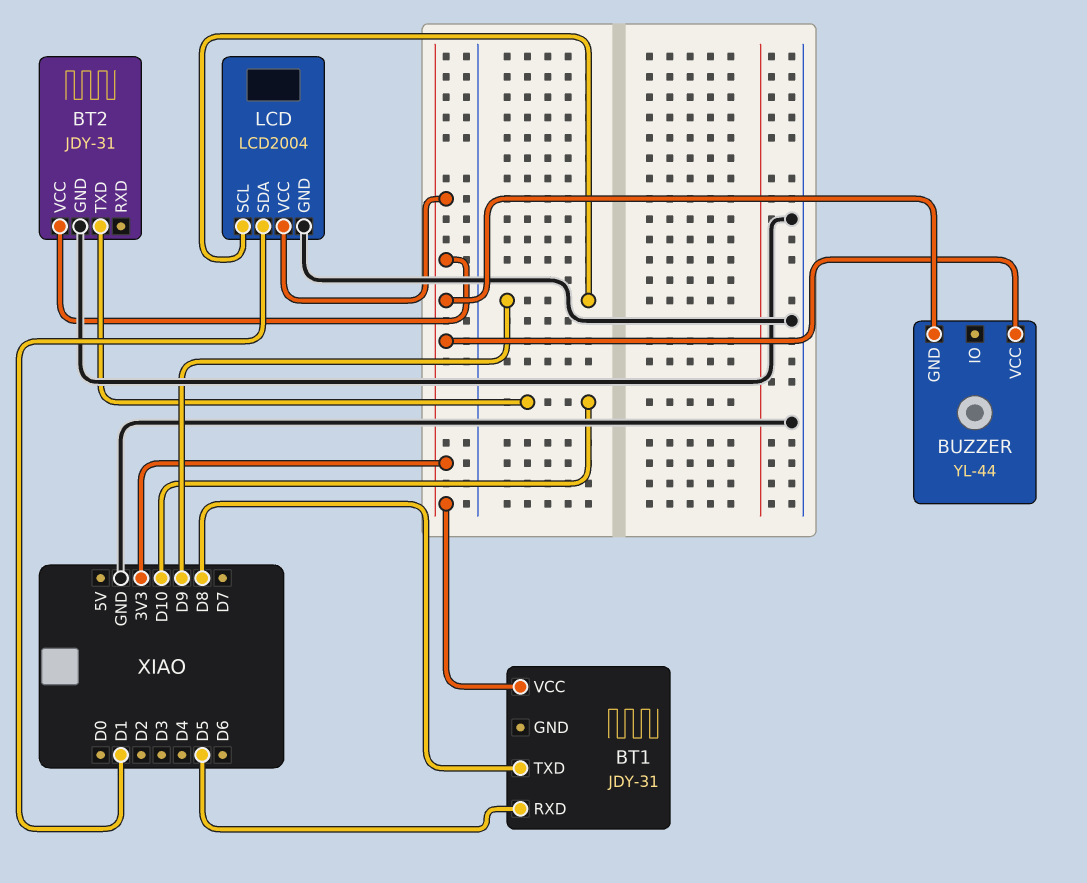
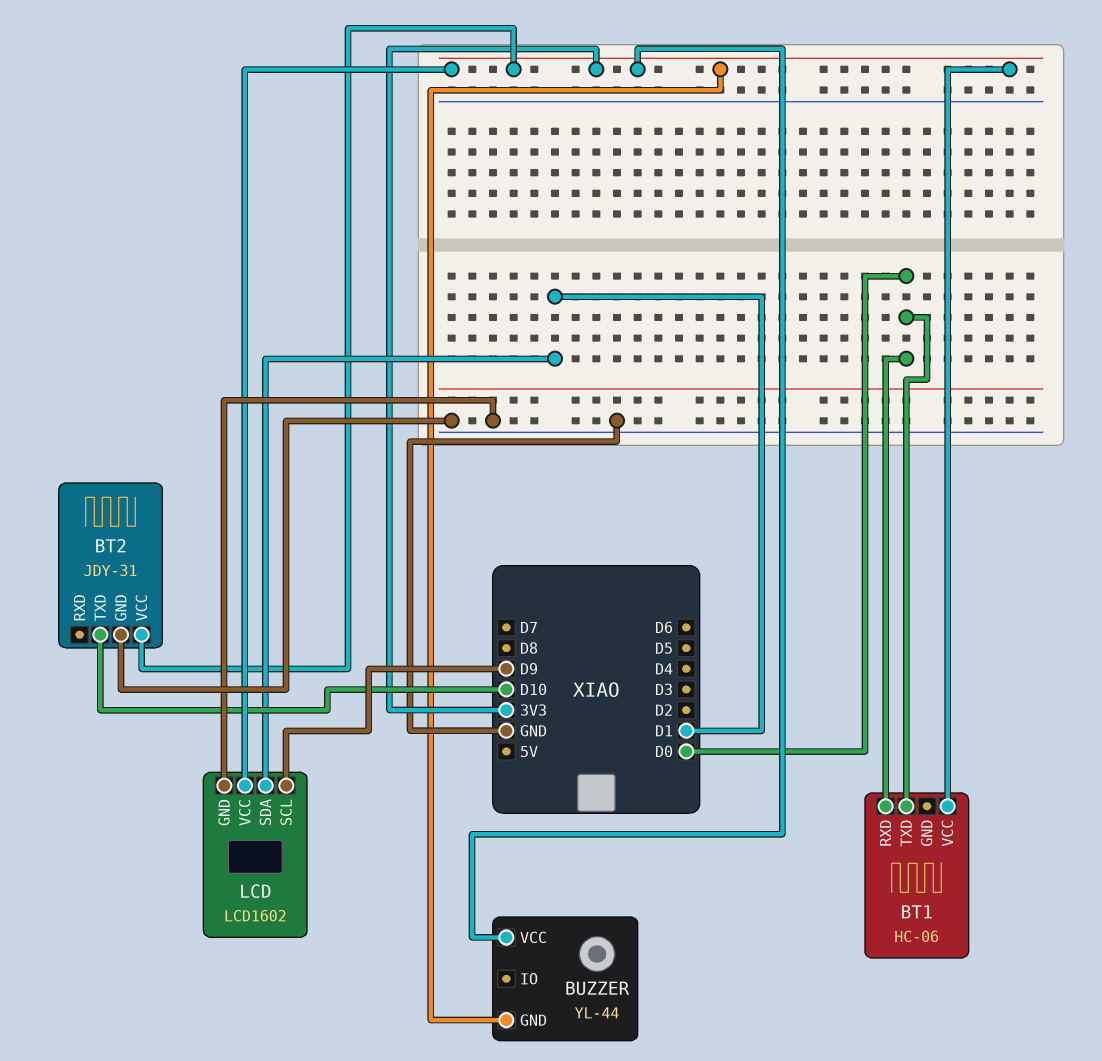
BT1: JDY-31 -> HC-06
BT1 pin RXD: D5 -> D0
BT1 pin TXD: D8 -> D0
LCD: LCD2004 -> LCD1602

